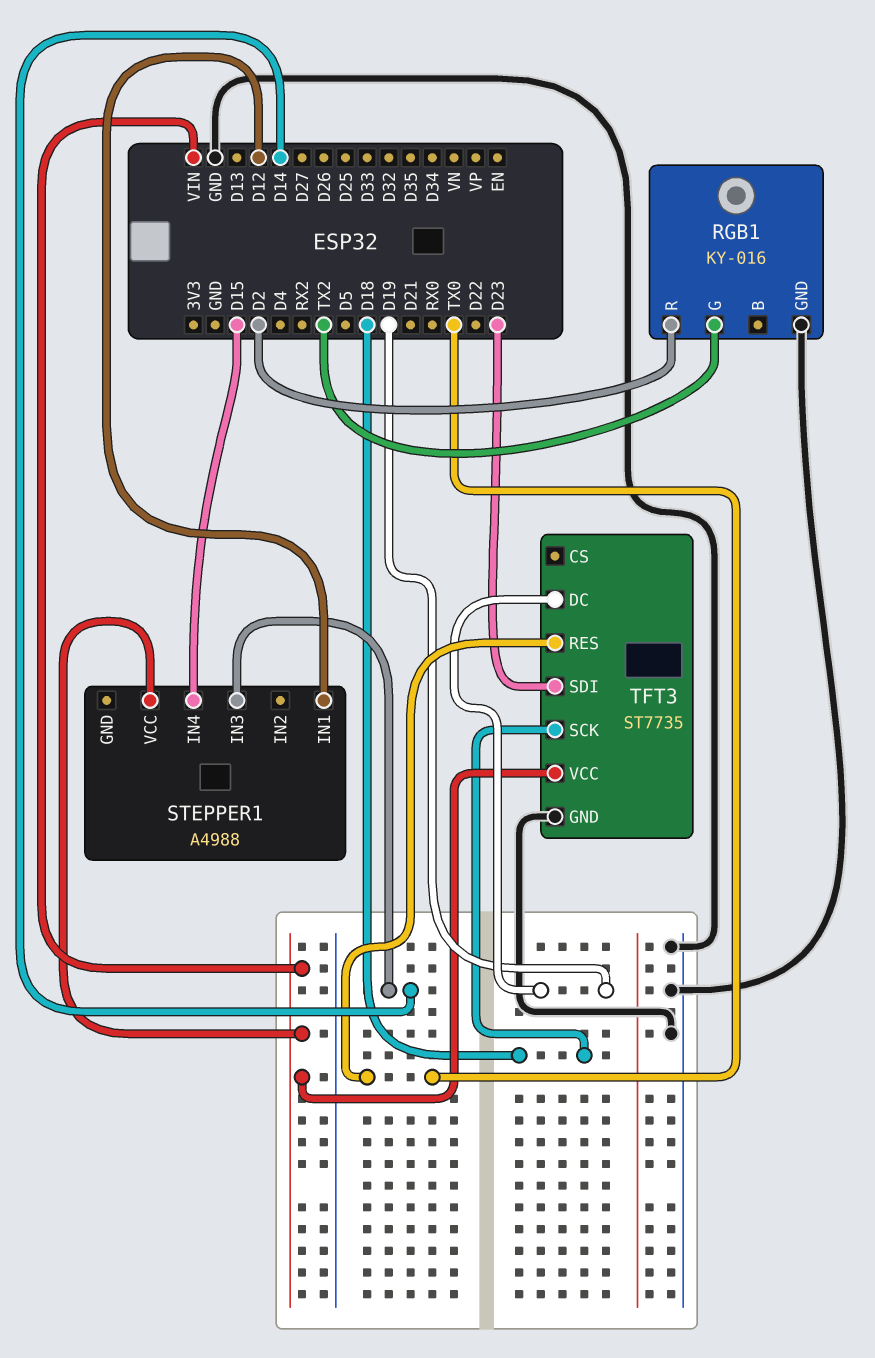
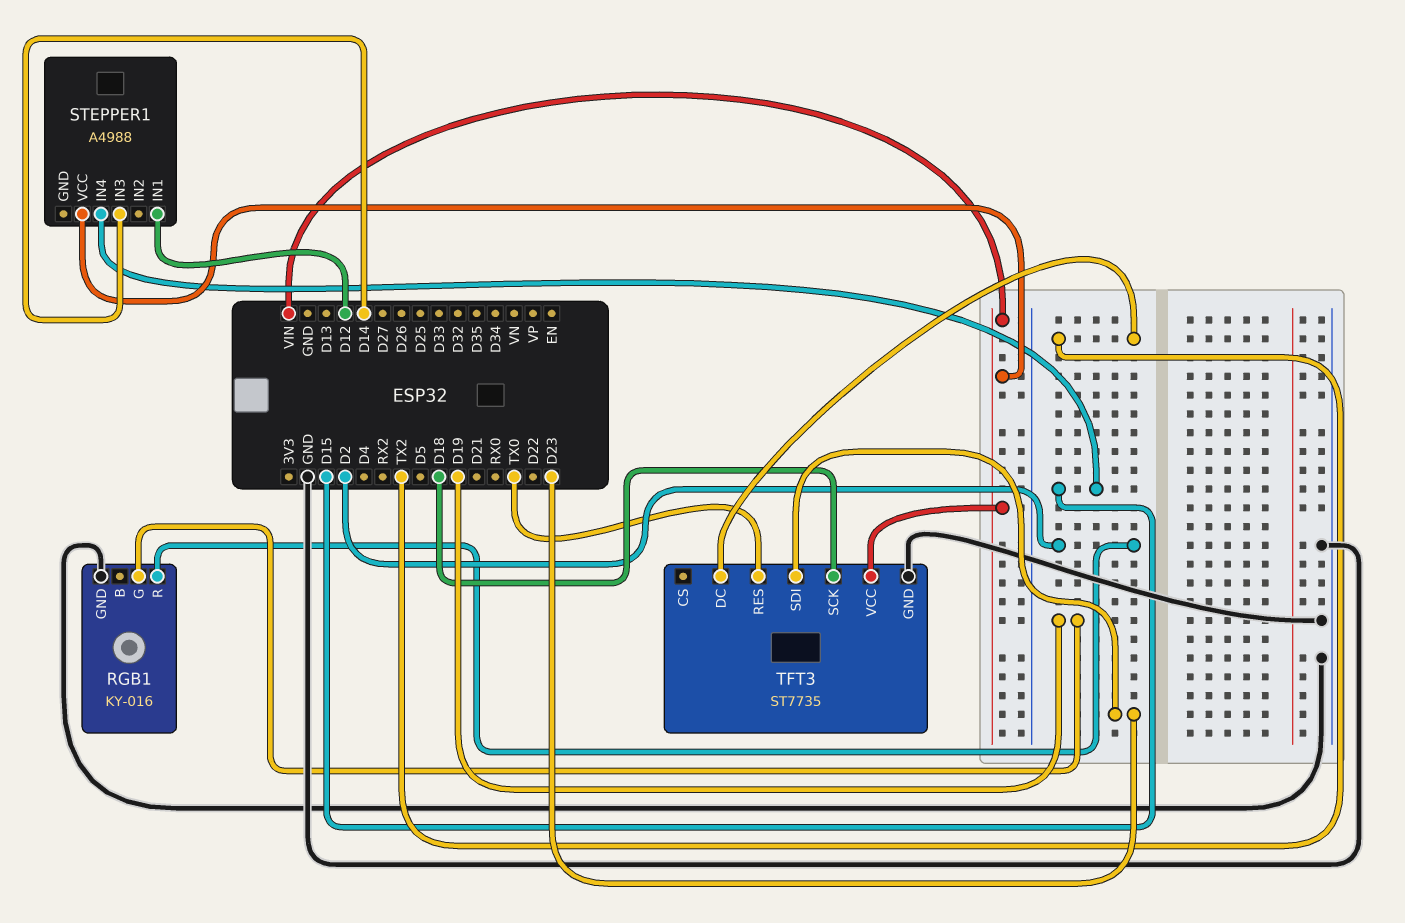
RGB1 pin G: TX2 -> D19
TFT3 pin DC: D19 -> TX2

